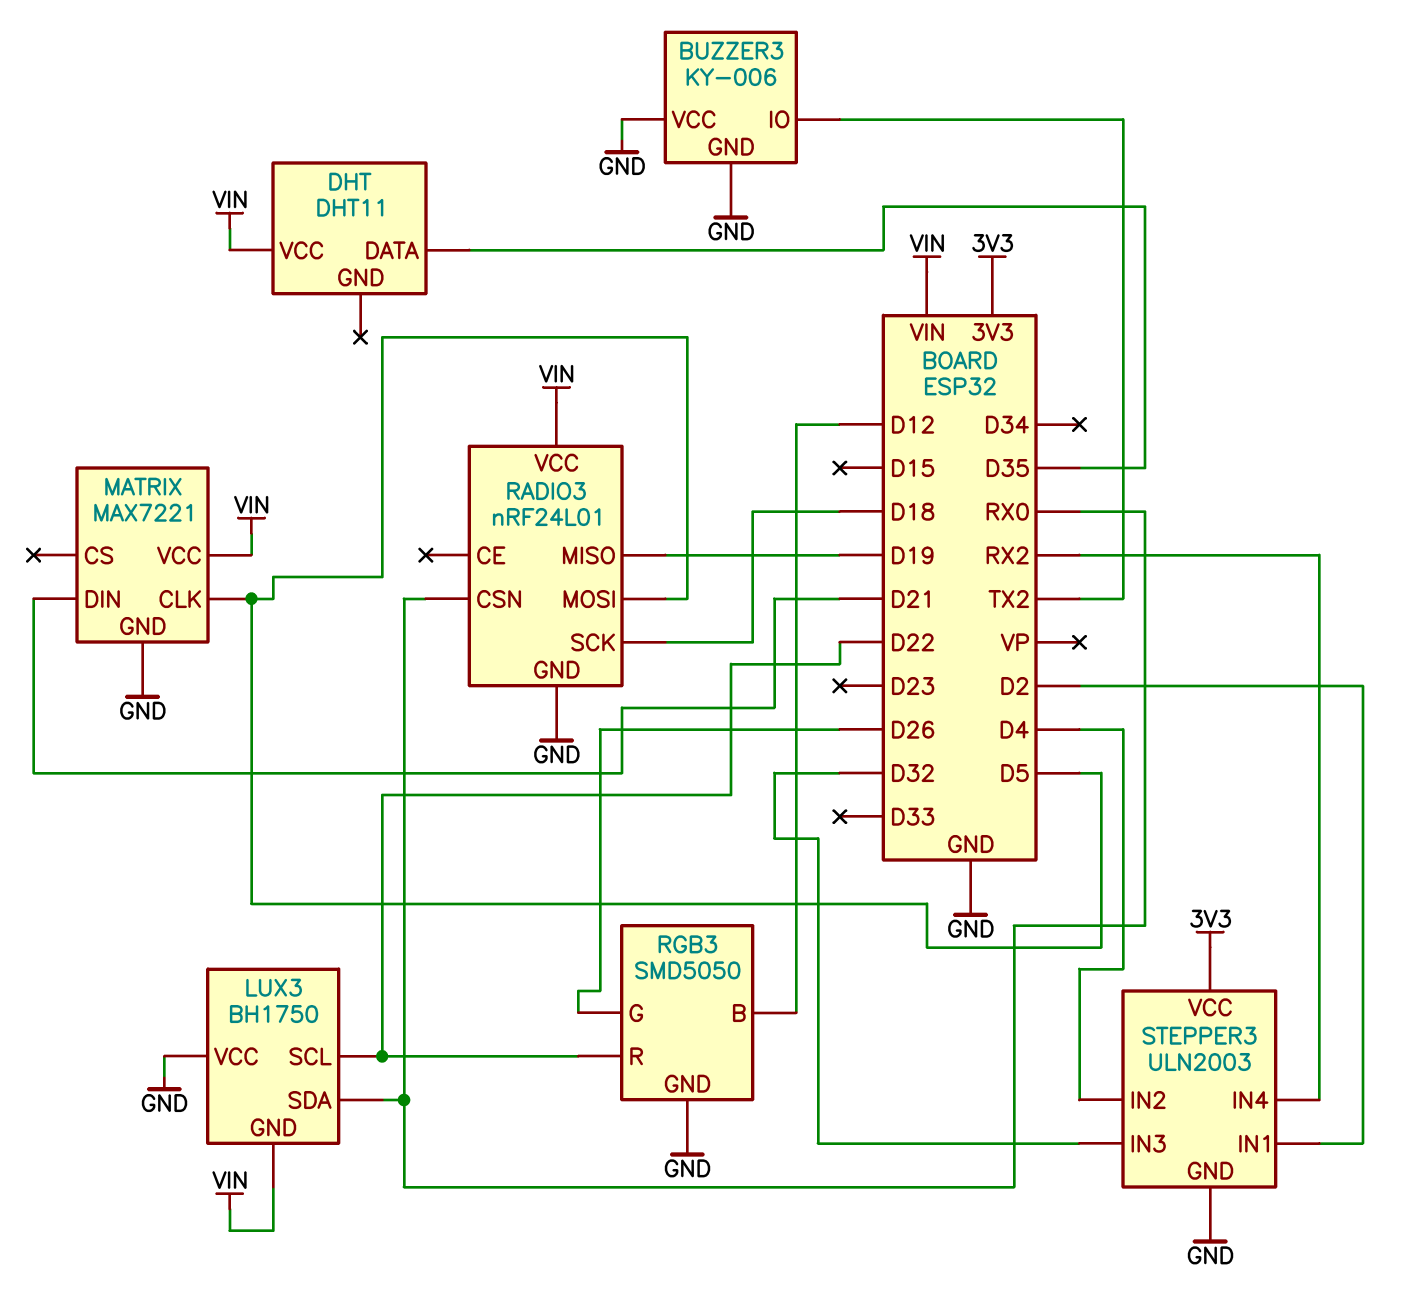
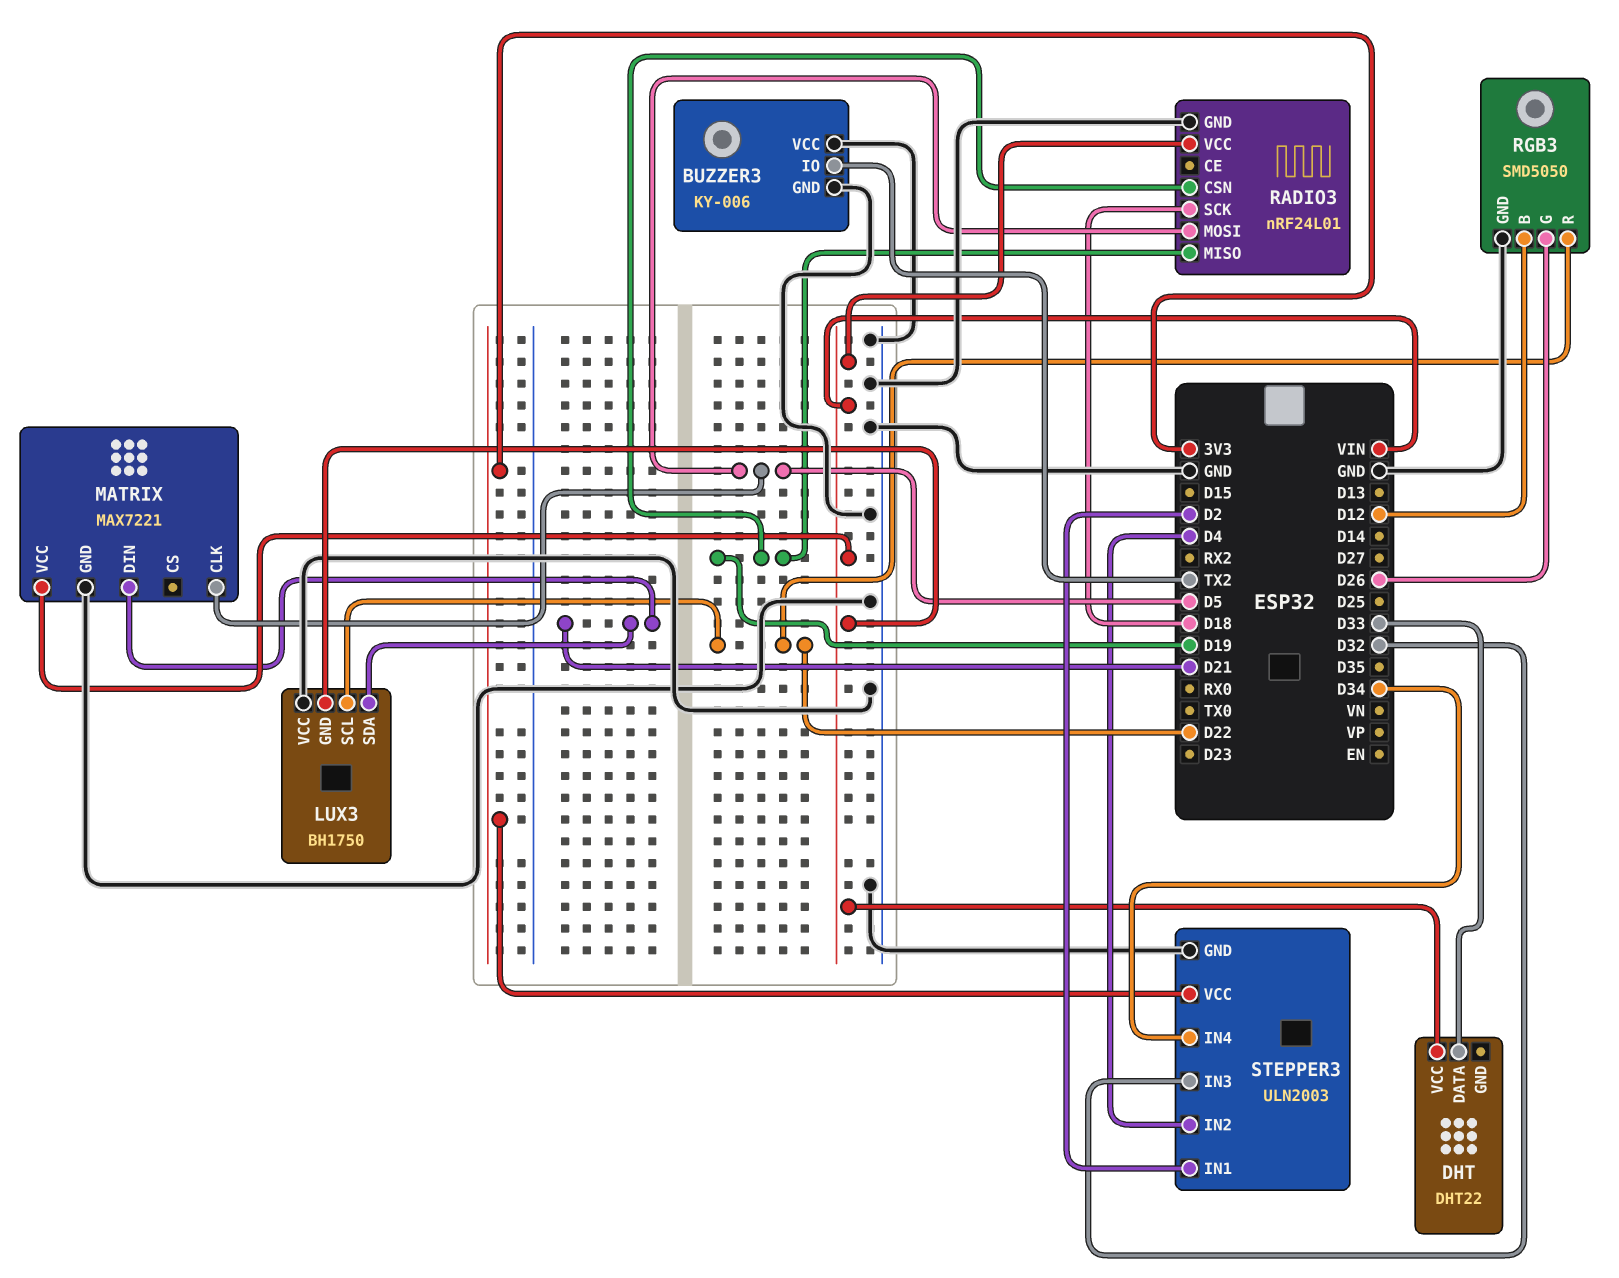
DHT: DHT11 -> DHT22
DHT pin DATA: D35 -> D33
LUX3 pin SDA: RX0 -> D21
RADIO3 pin CSN: RX0 -> D19
STEPPER3 pin IN4: RX2 -> D34

